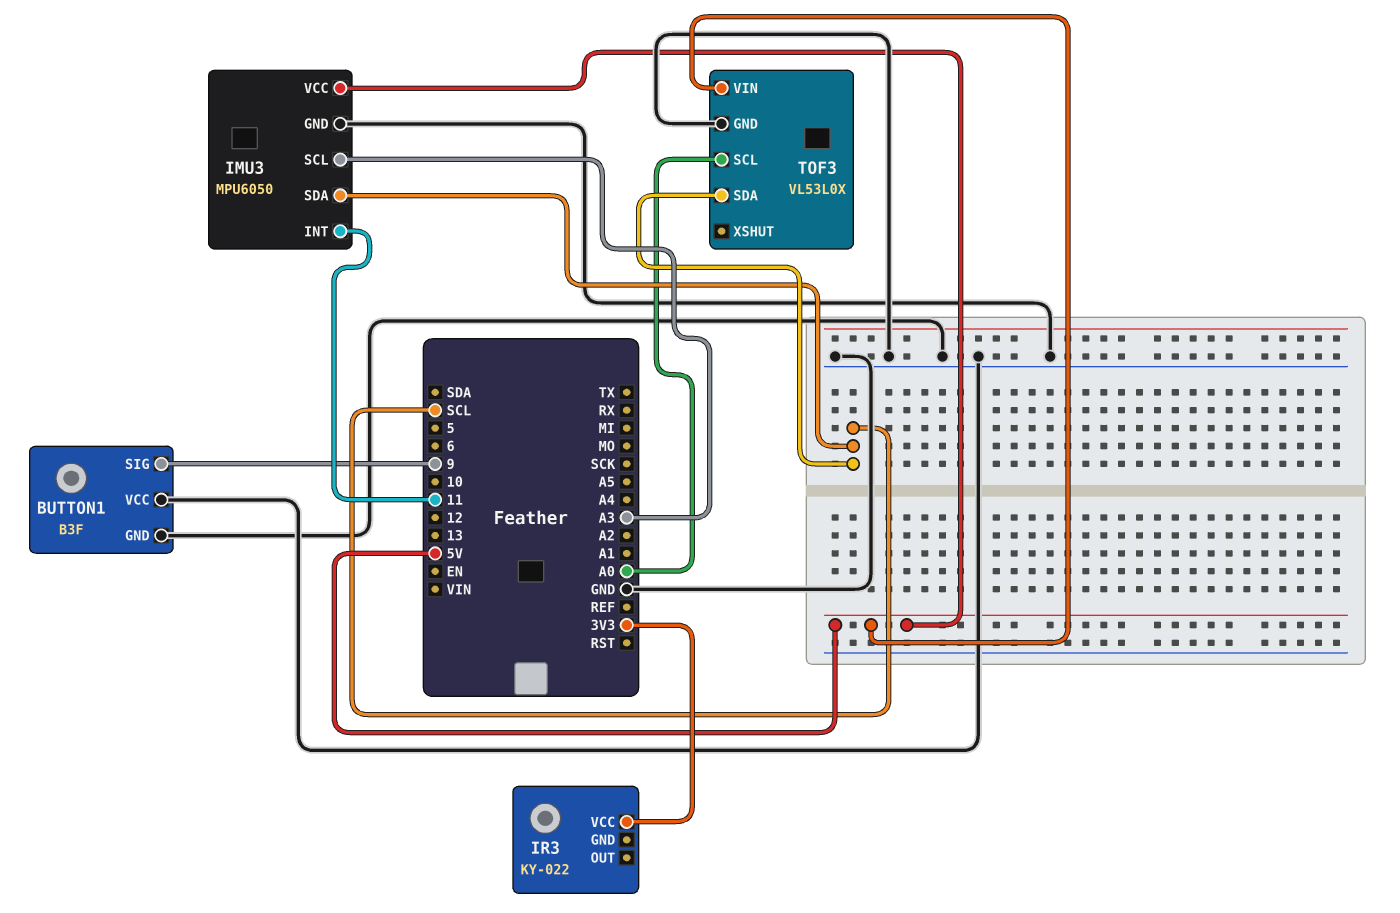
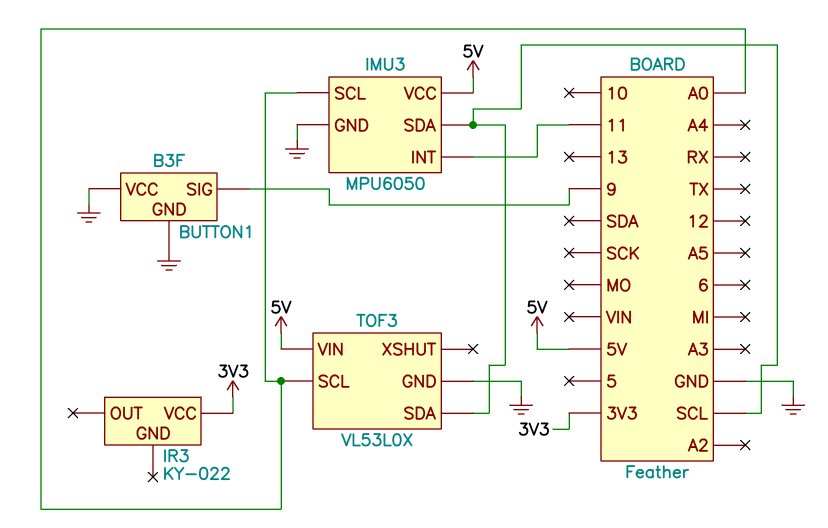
IMU3 pin SCL: A3 -> A0

